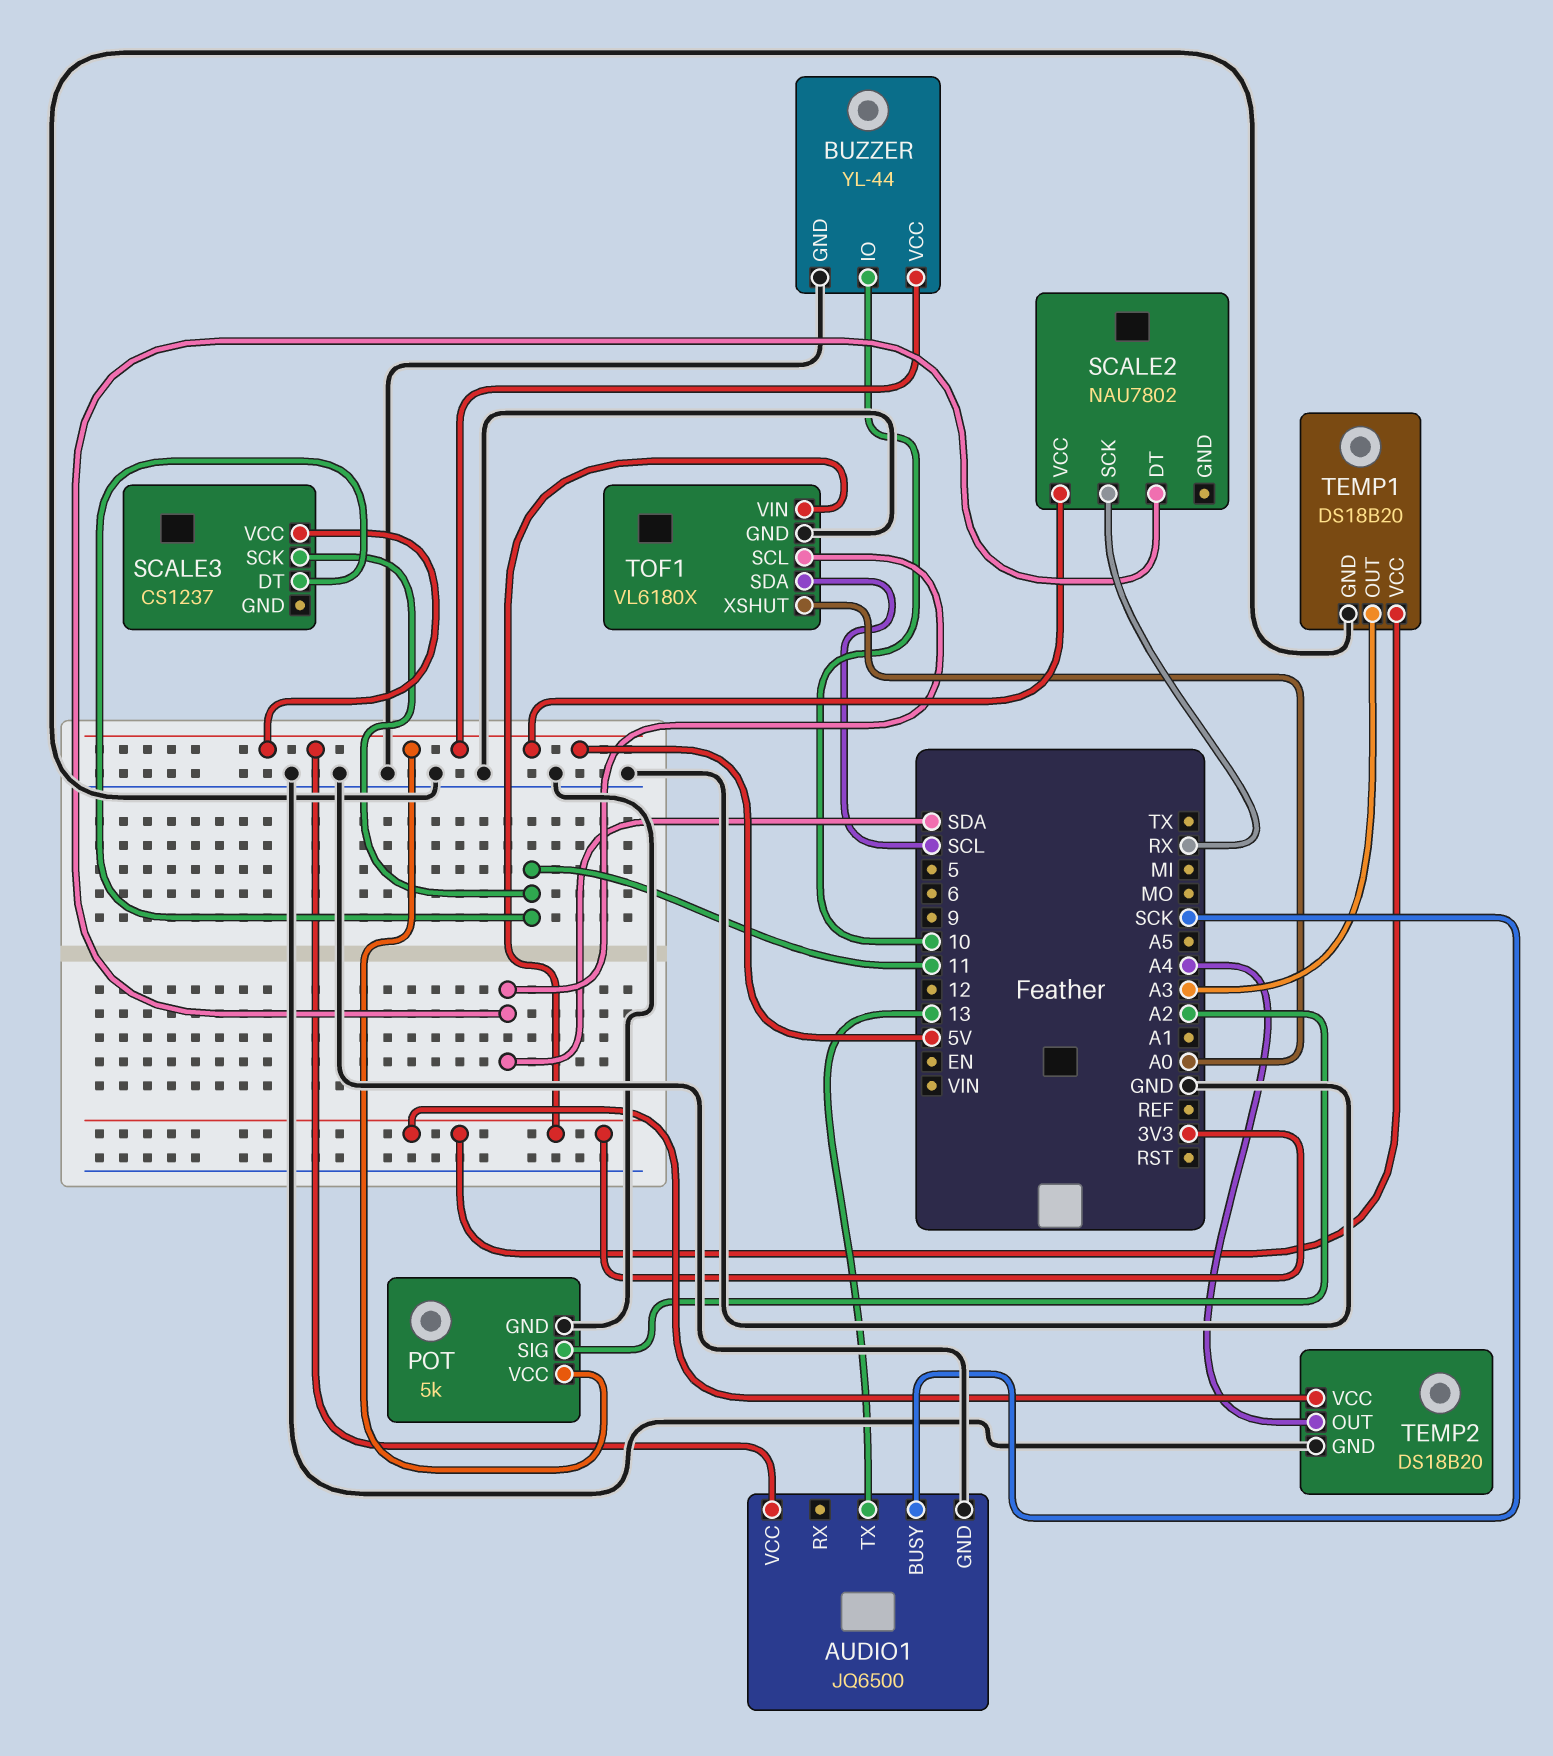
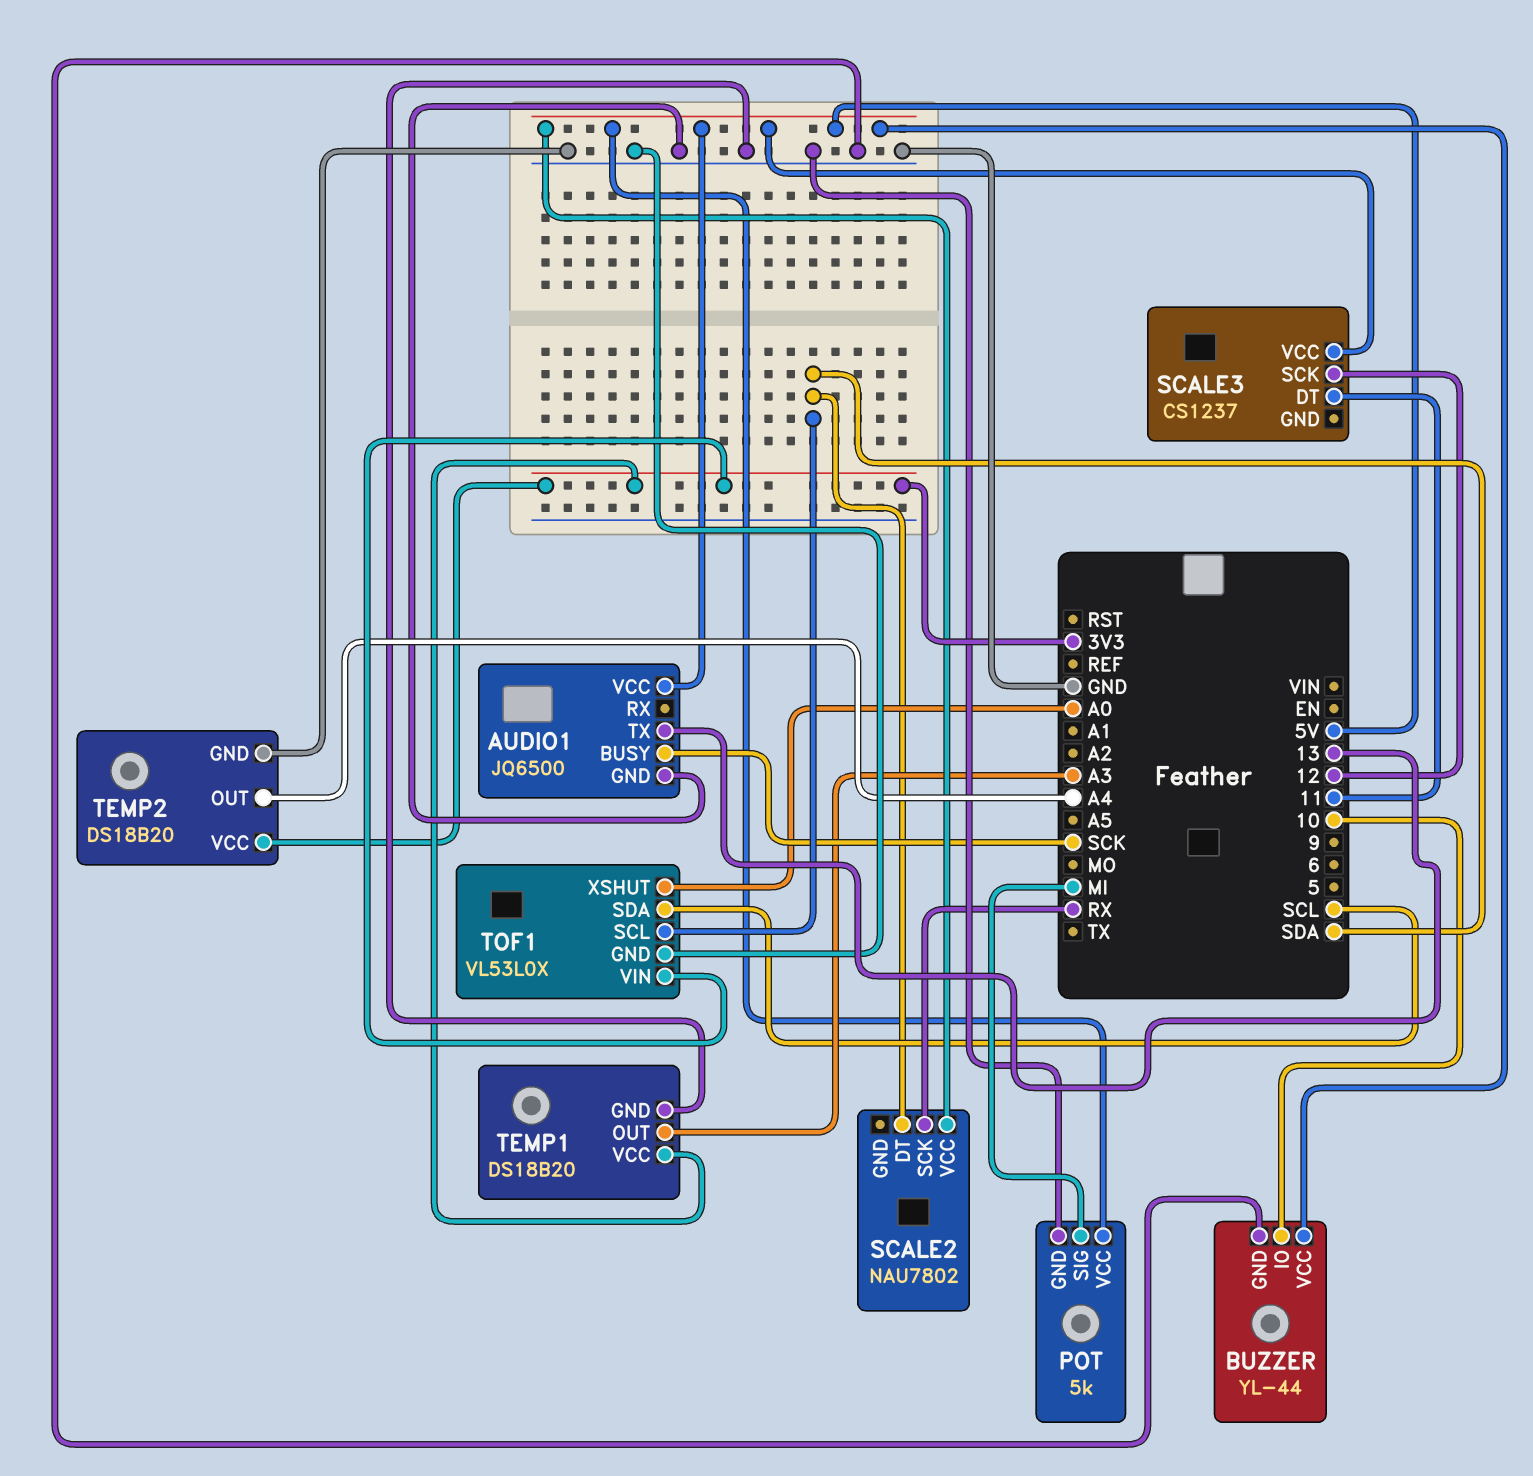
POT pin SIG: A2 -> MI
SCALE3 pin SCK: 11 -> 12
TOF1: VL6180X -> VL53L0X

